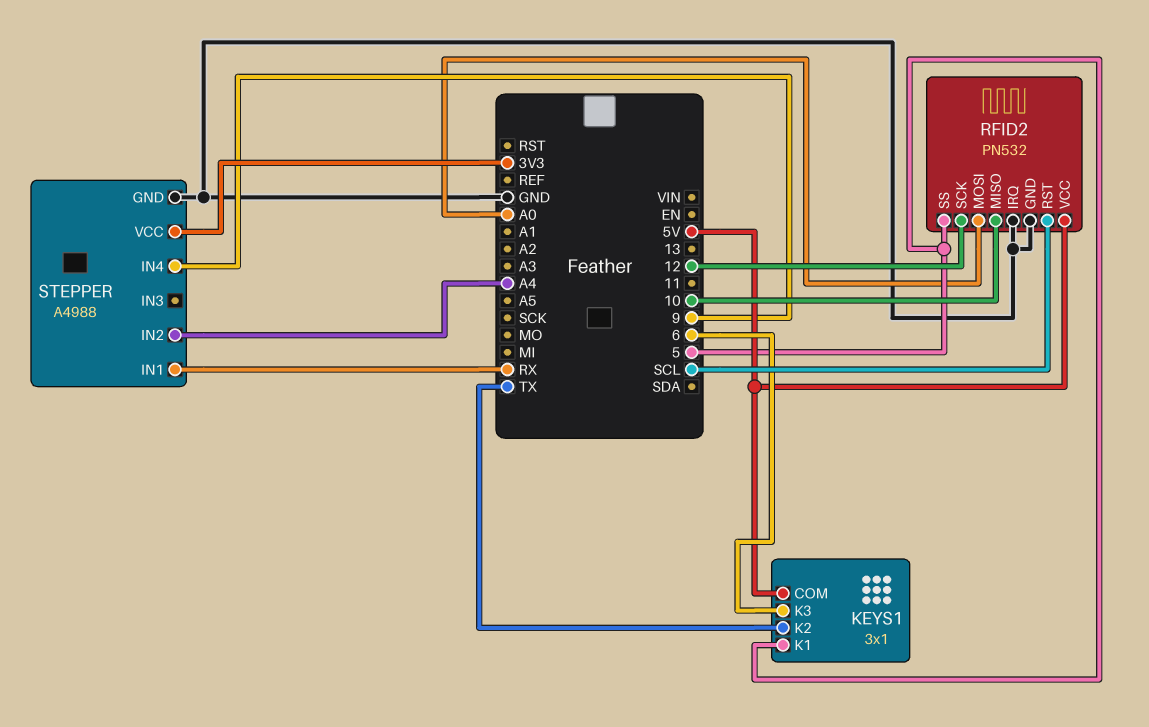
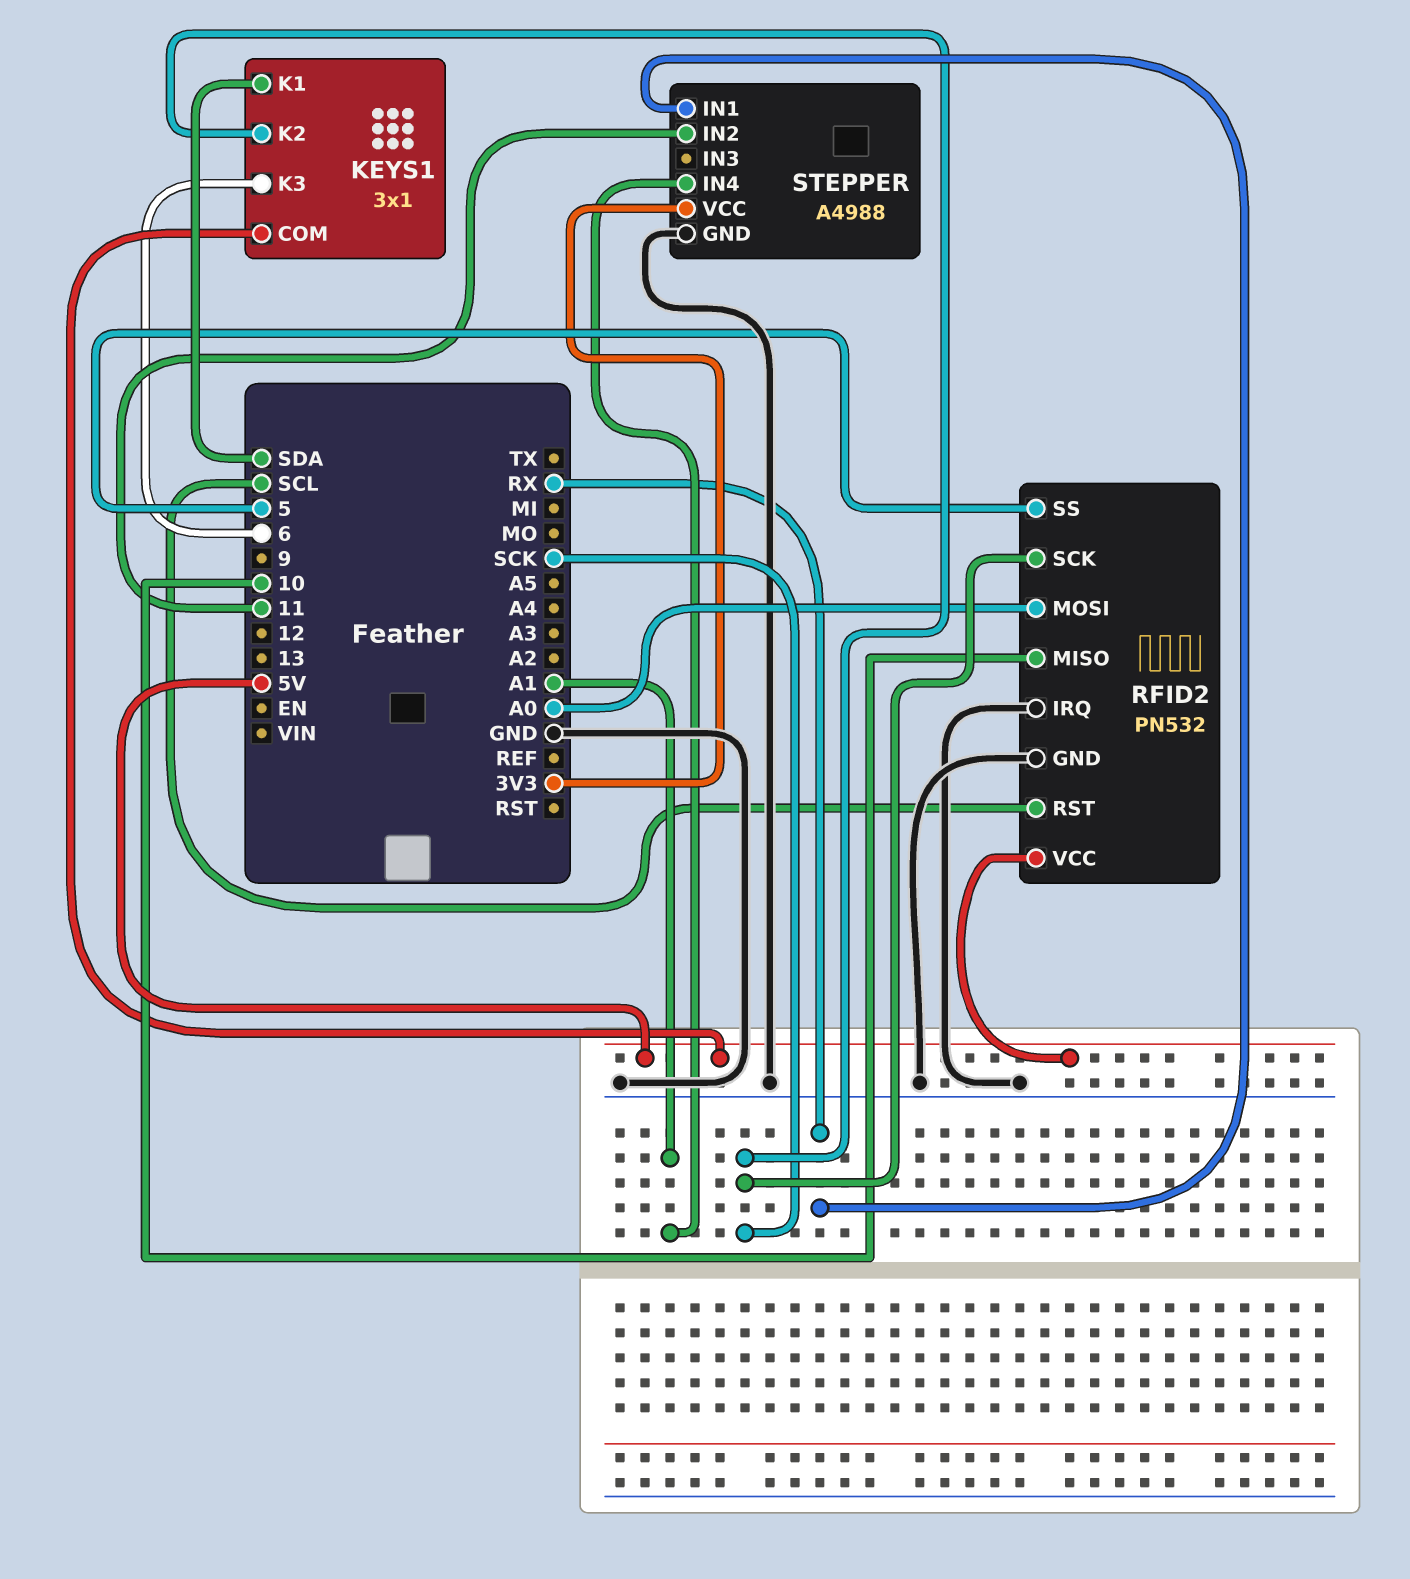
KEYS1 pin K1: 5 -> SDA
KEYS1 pin K2: TX -> SCK
RFID2 pin SCK: 12 -> SCK
STEPPER pin IN2: A4 -> 11
STEPPER pin IN4: 9 -> A1

